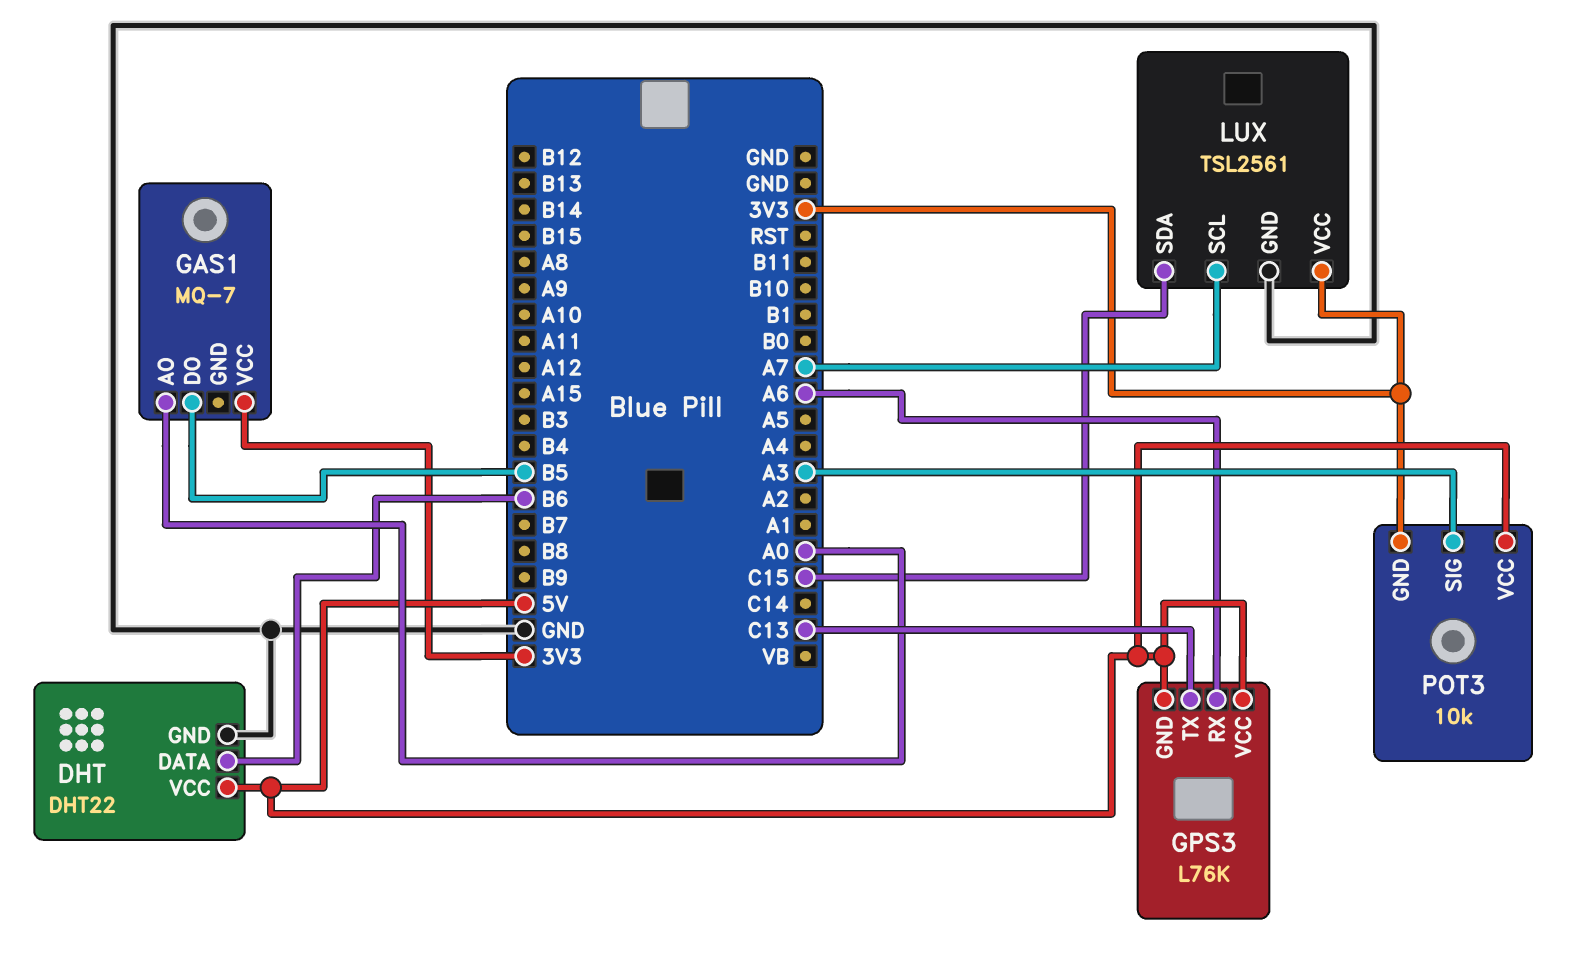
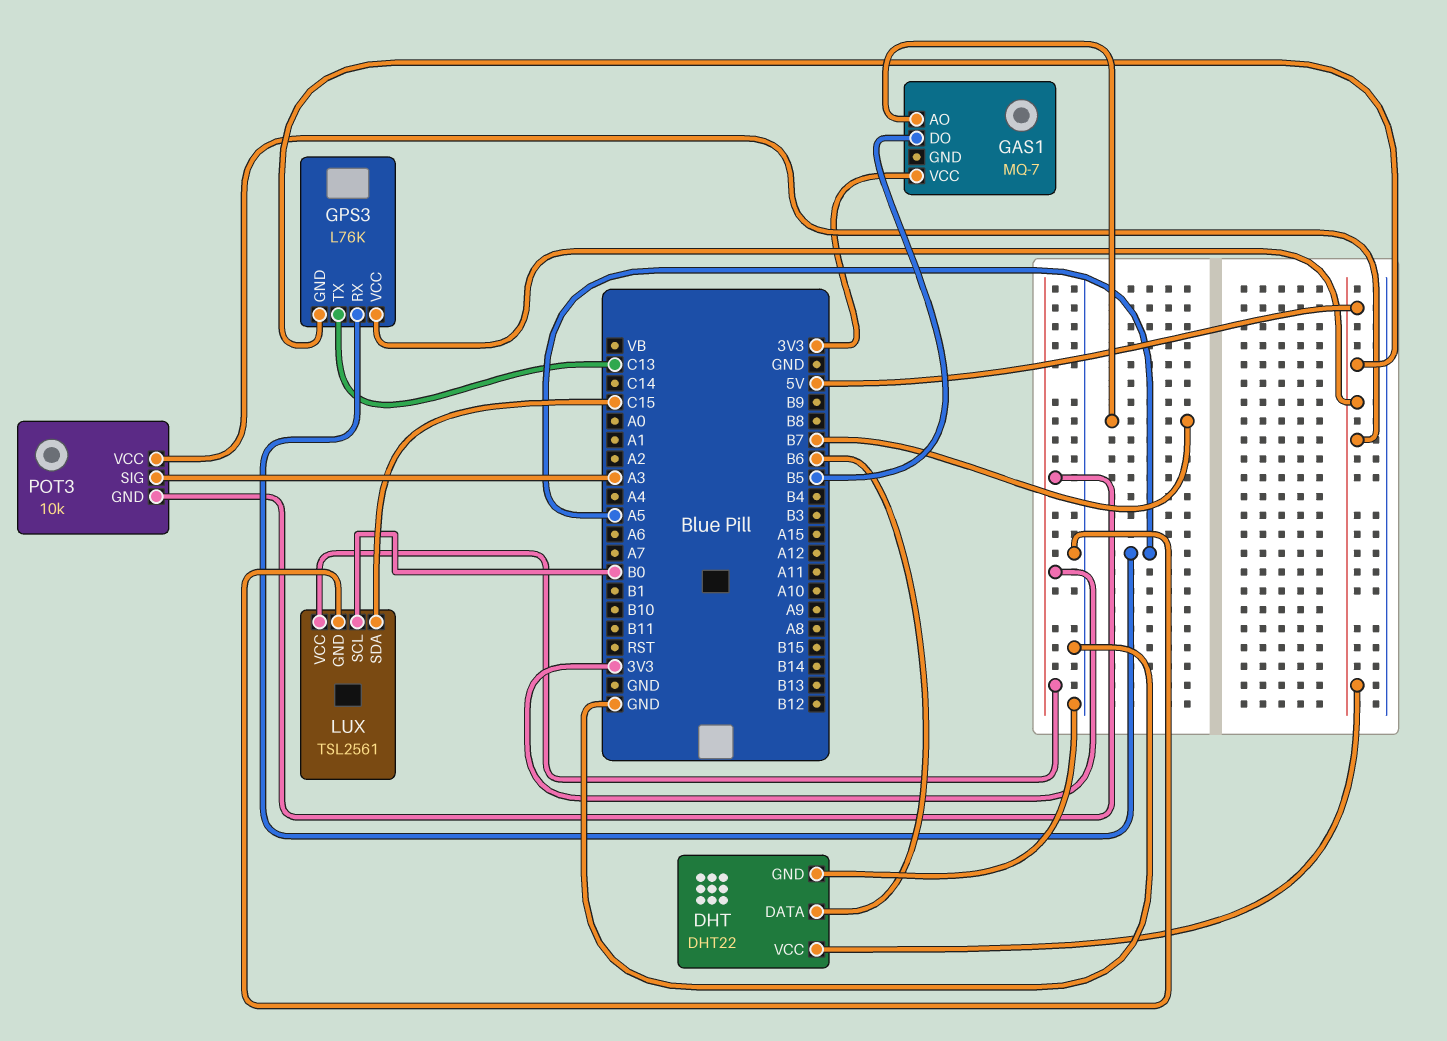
GAS1 pin AO: A0 -> B7
GPS3 pin RX: A6 -> A5
LUX pin SCL: A7 -> B0

